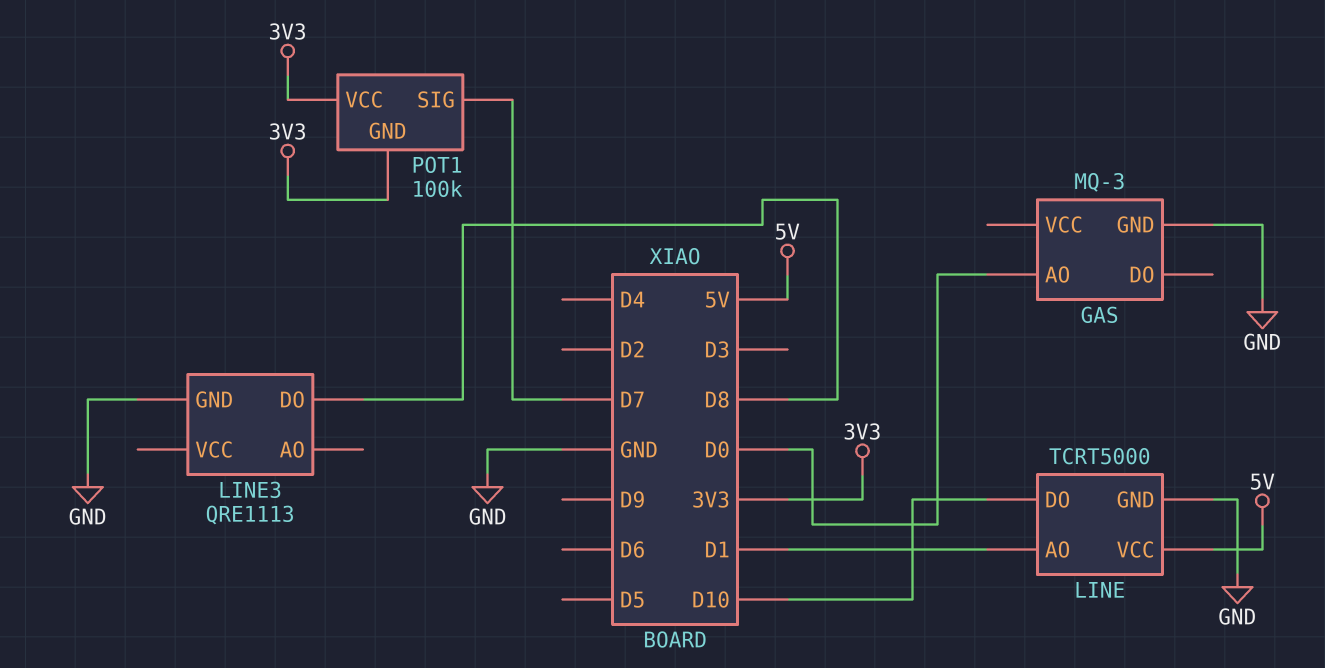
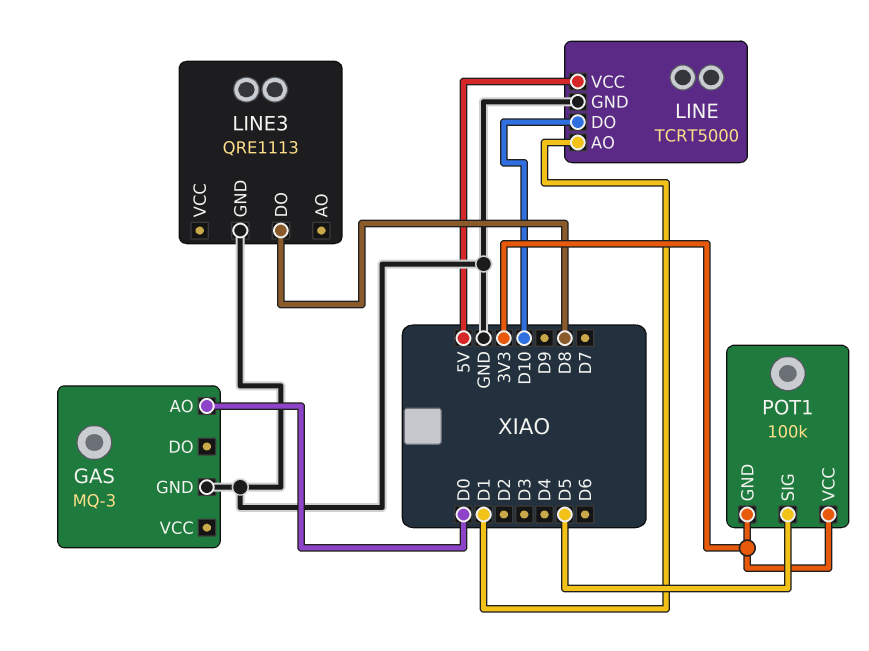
POT1 pin SIG: D7 -> D5

